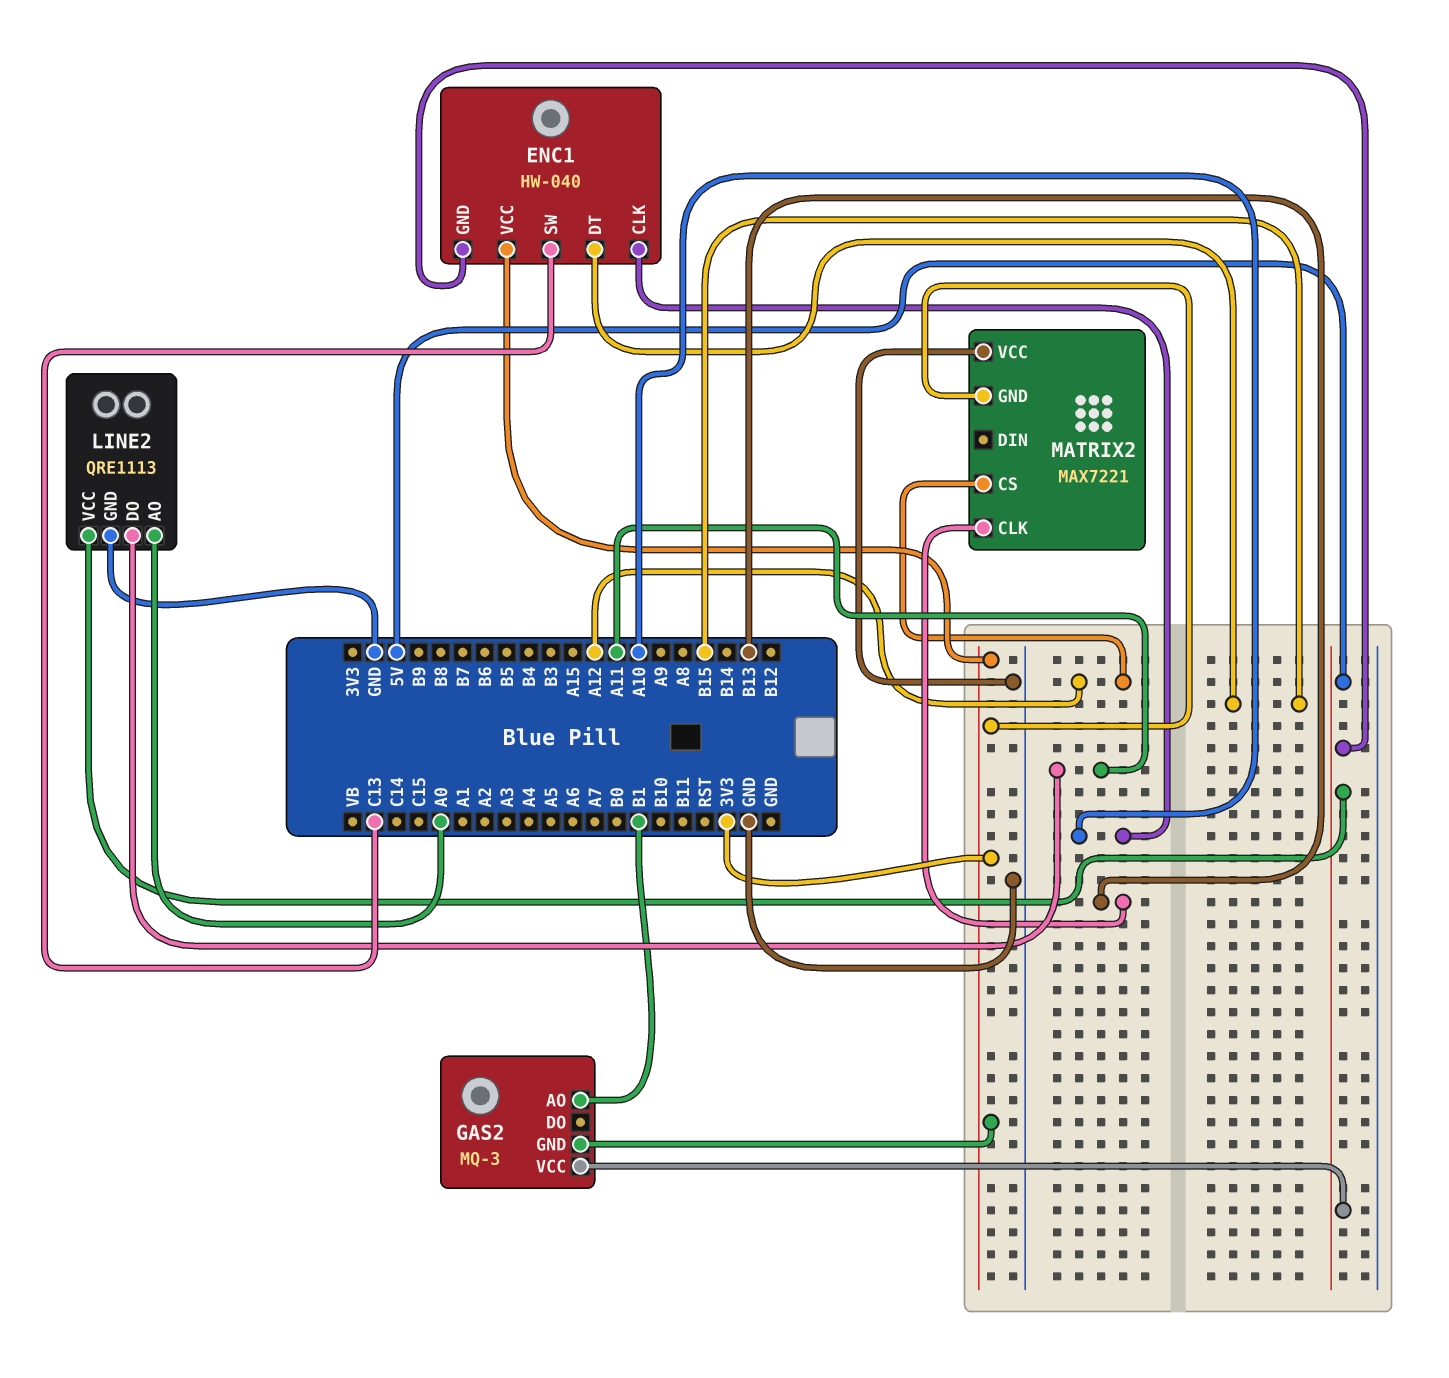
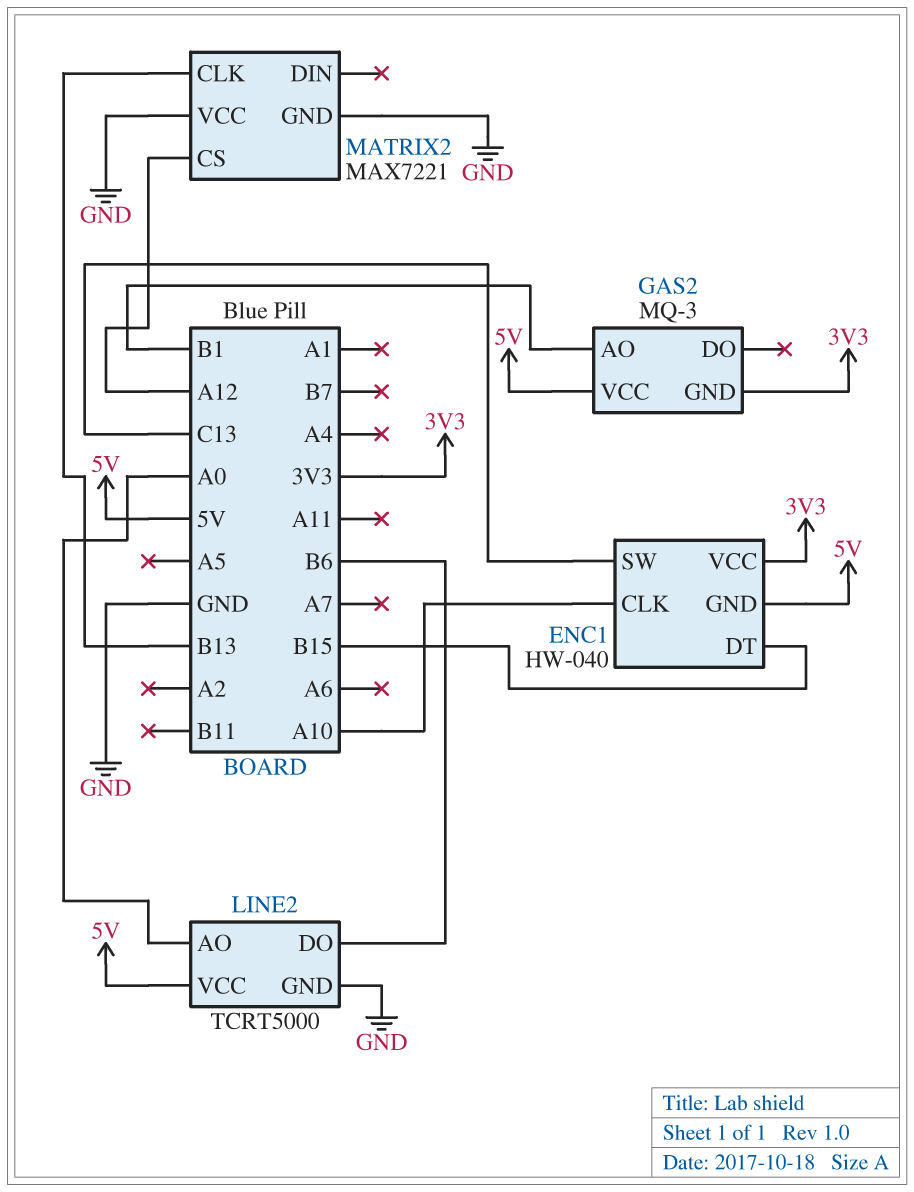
LINE2: QRE1113 -> TCRT5000
LINE2 pin DO: A11 -> B6
MATRIX2 pin GND: 3V3 -> GND

